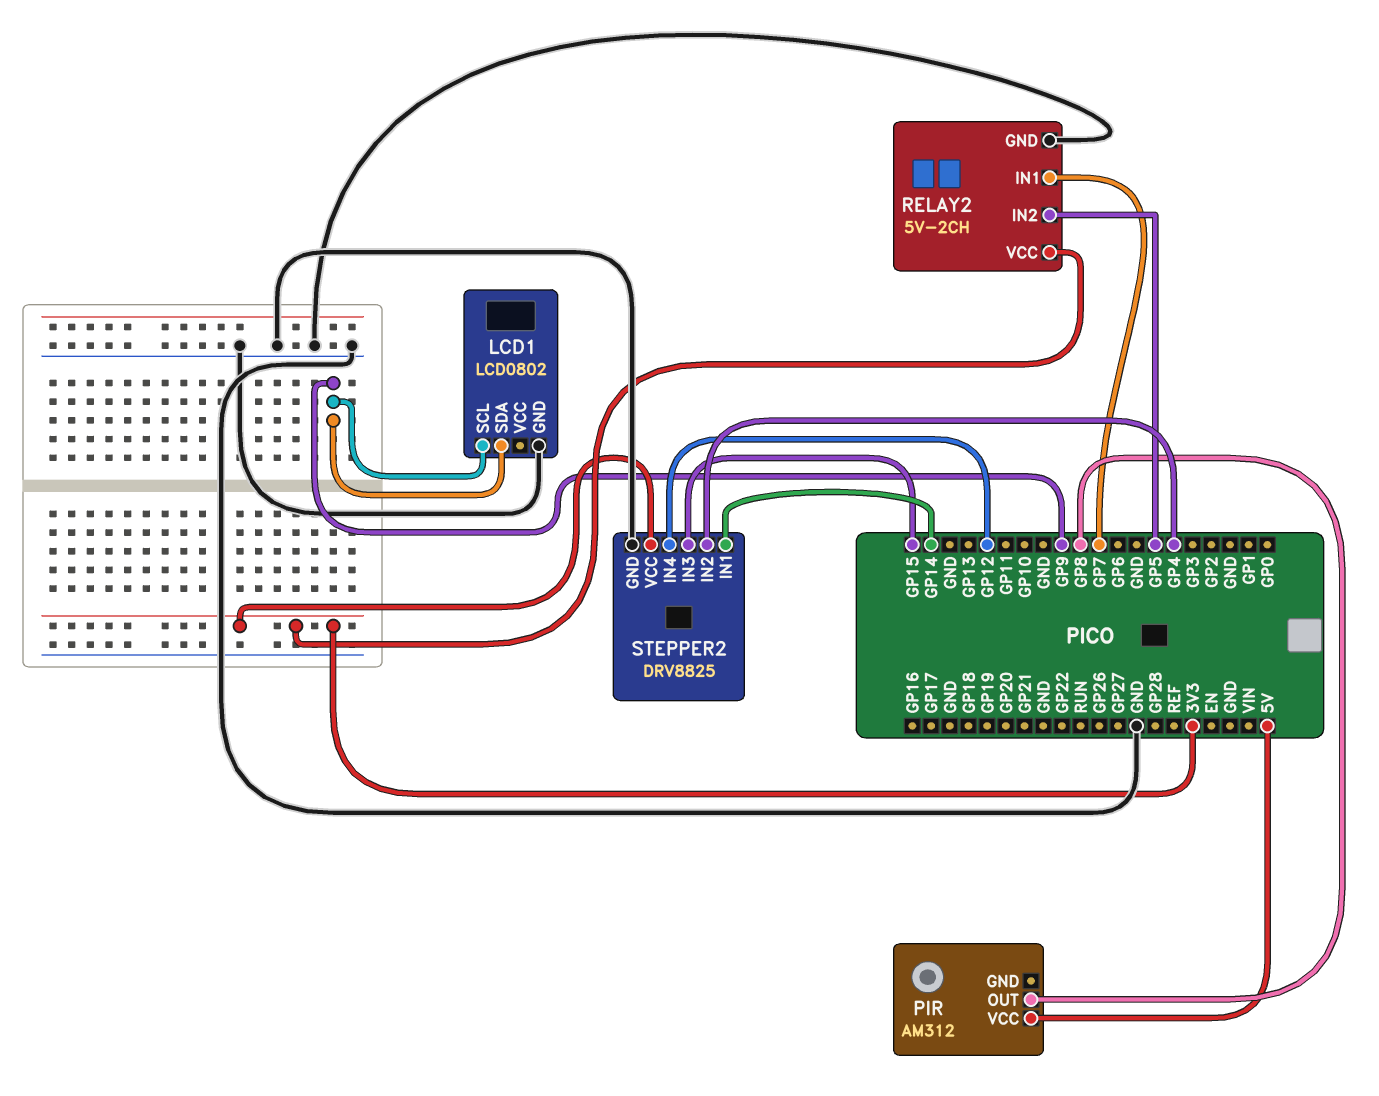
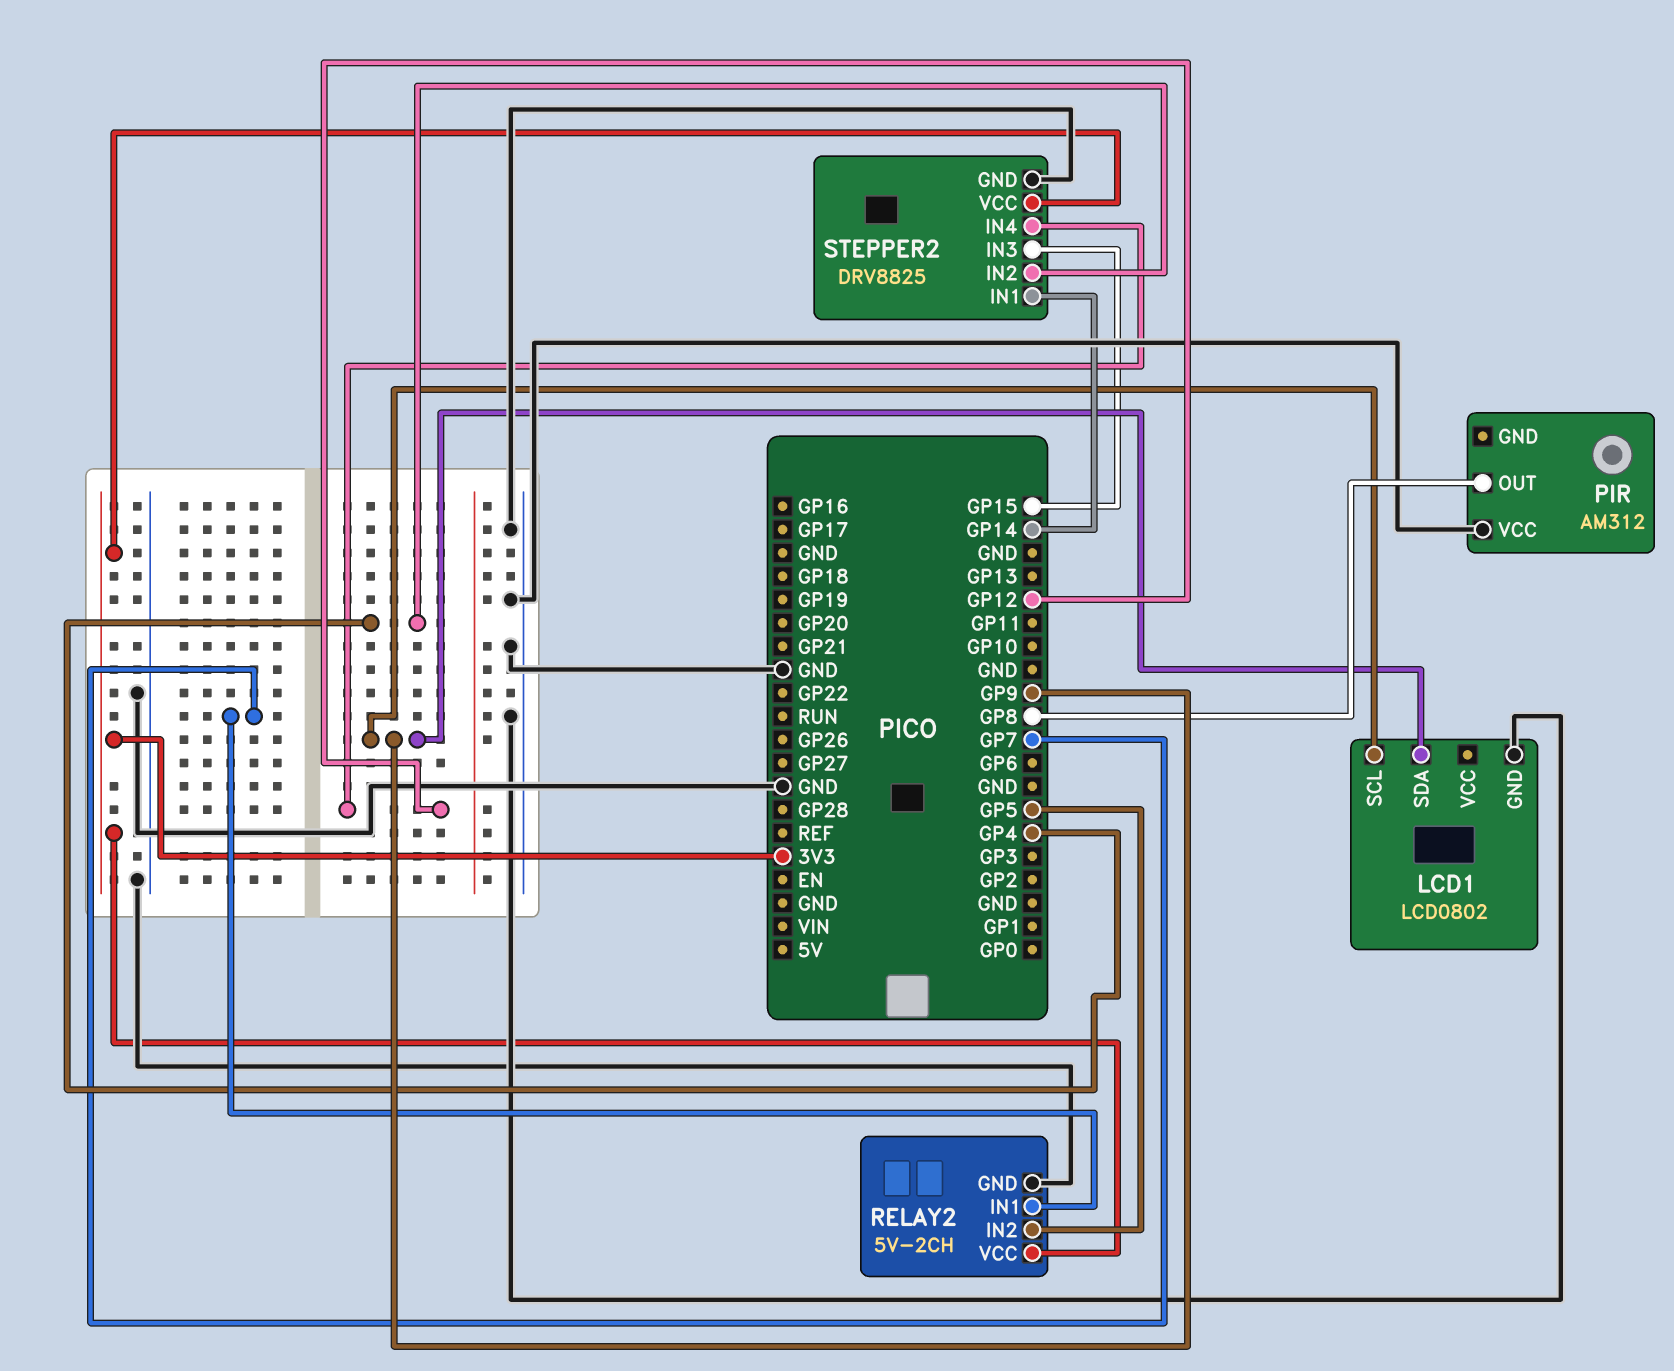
PIR pin VCC: 5V -> GND

